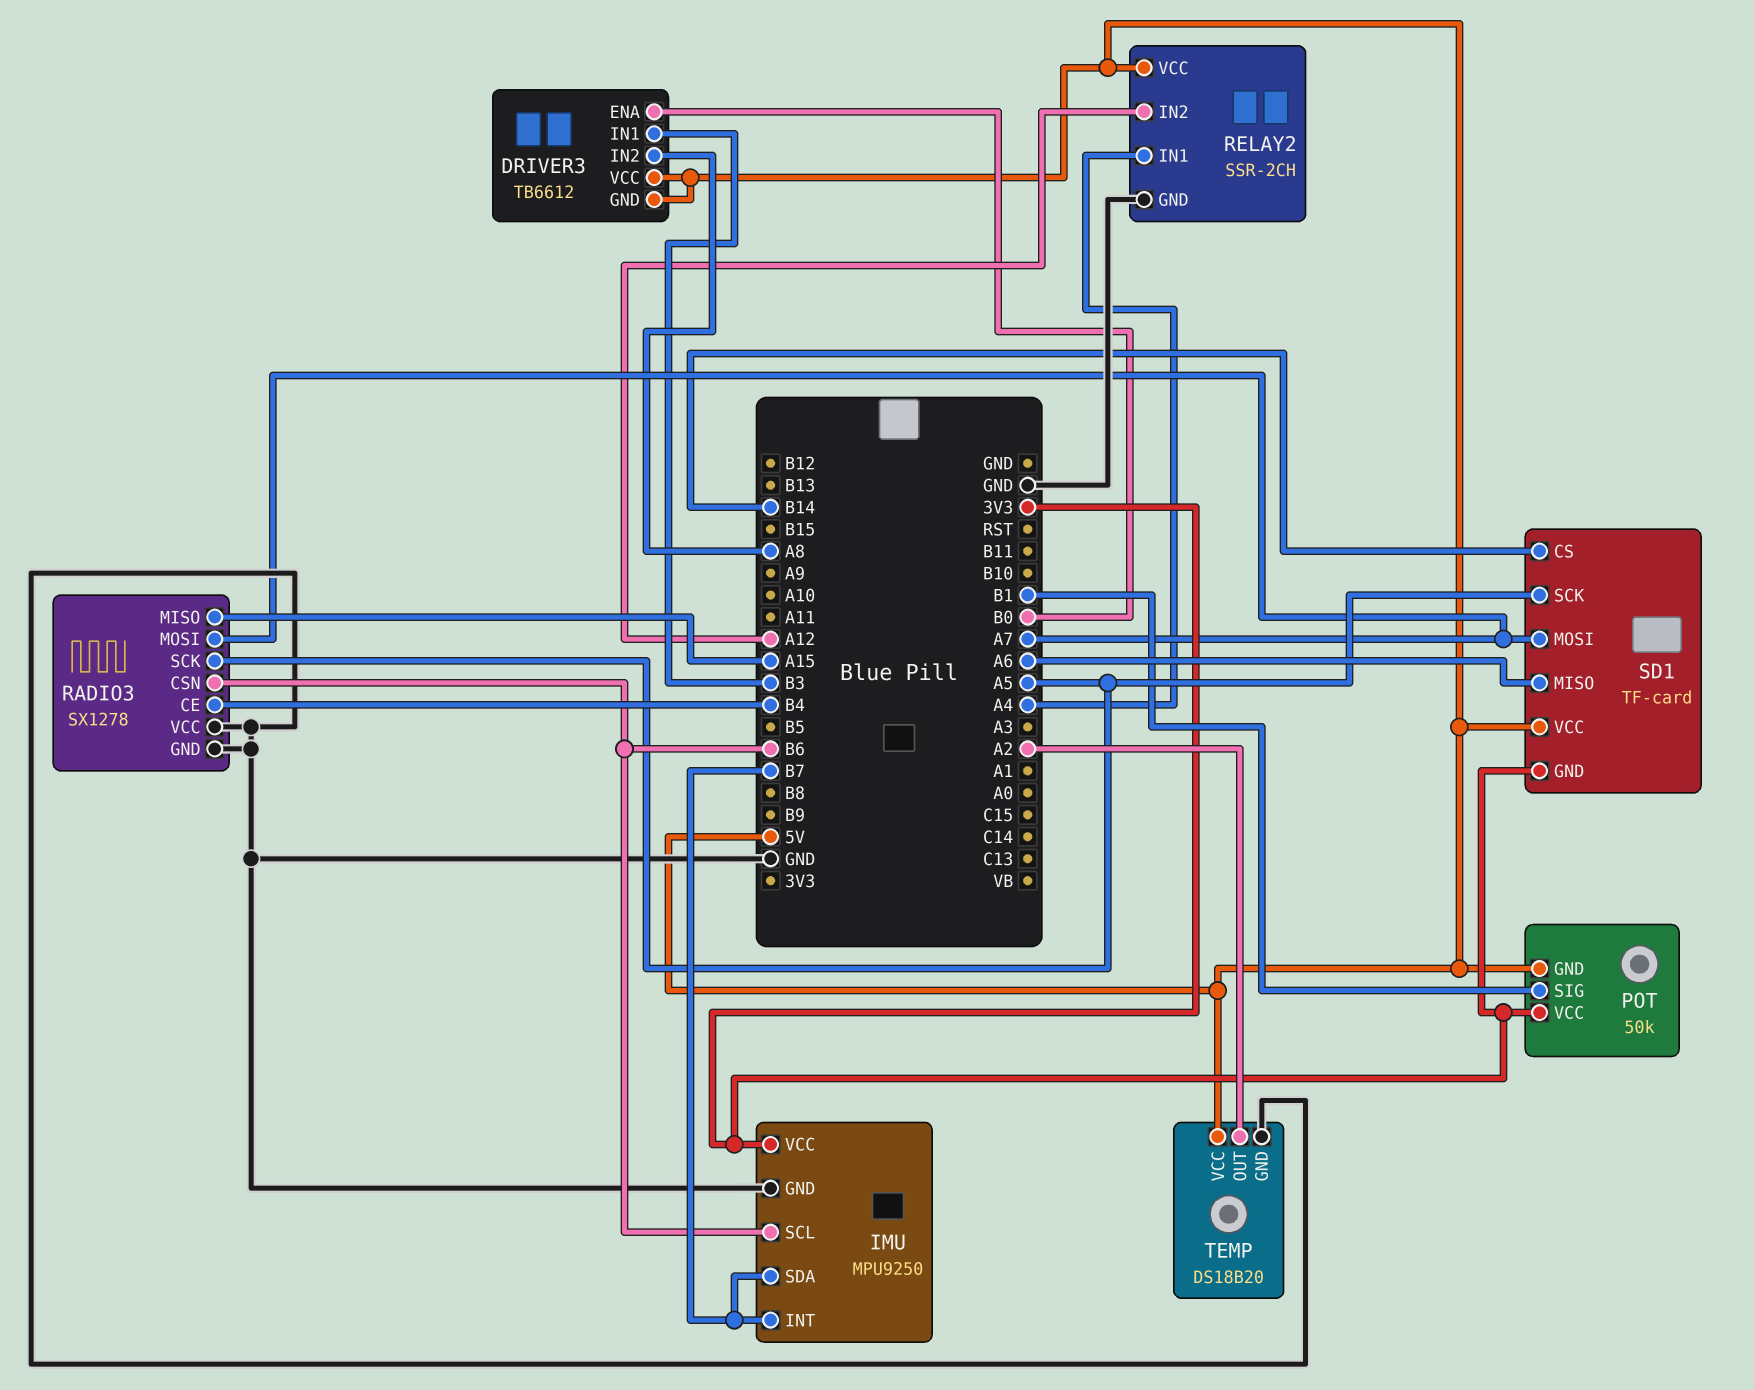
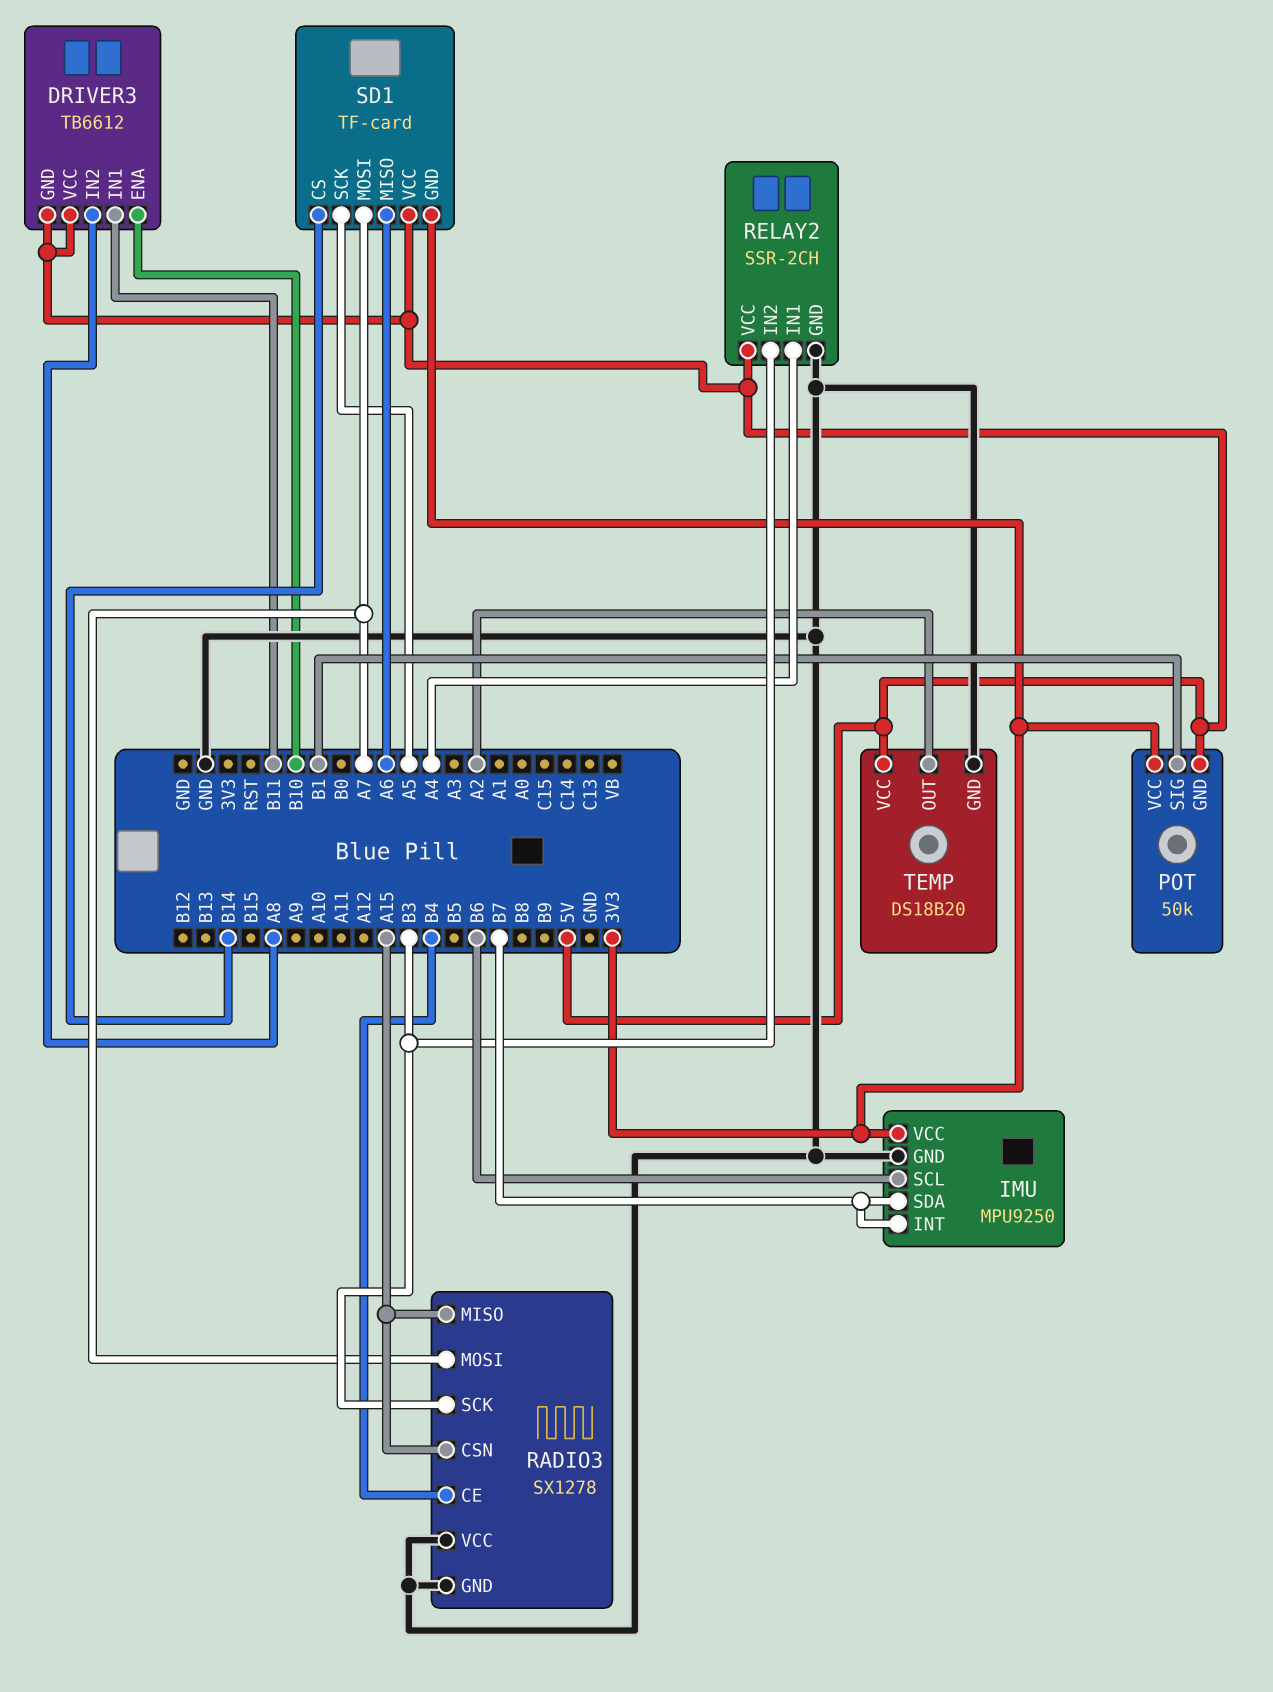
DRIVER3 pin ENA: B0 -> B10
DRIVER3 pin IN1: B3 -> B11
RADIO3 pin CSN: B6 -> A15
RADIO3 pin SCK: A5 -> B3
RELAY2 pin IN2: A12 -> B3

